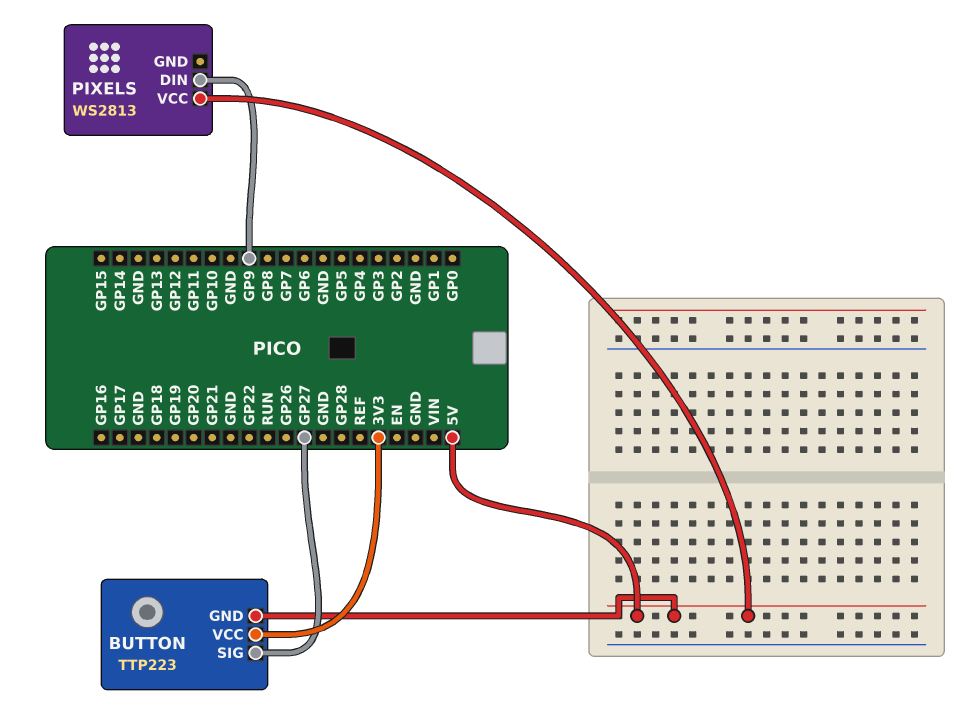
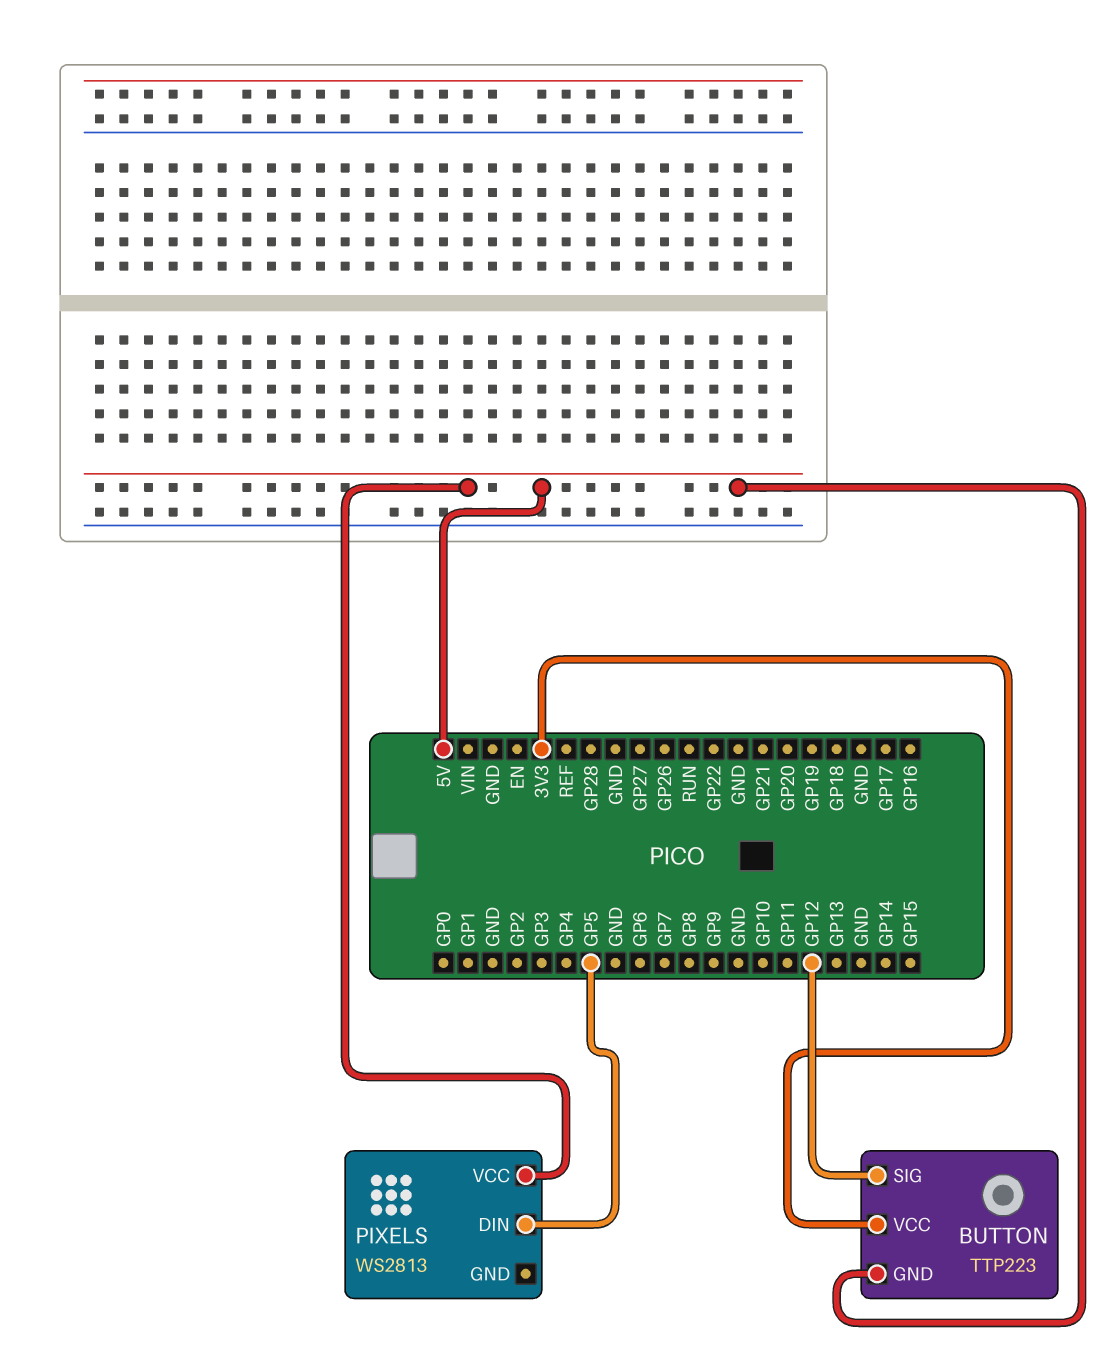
BUTTON pin SIG: GP27 -> GP12
PIXELS pin DIN: GP9 -> GP5

